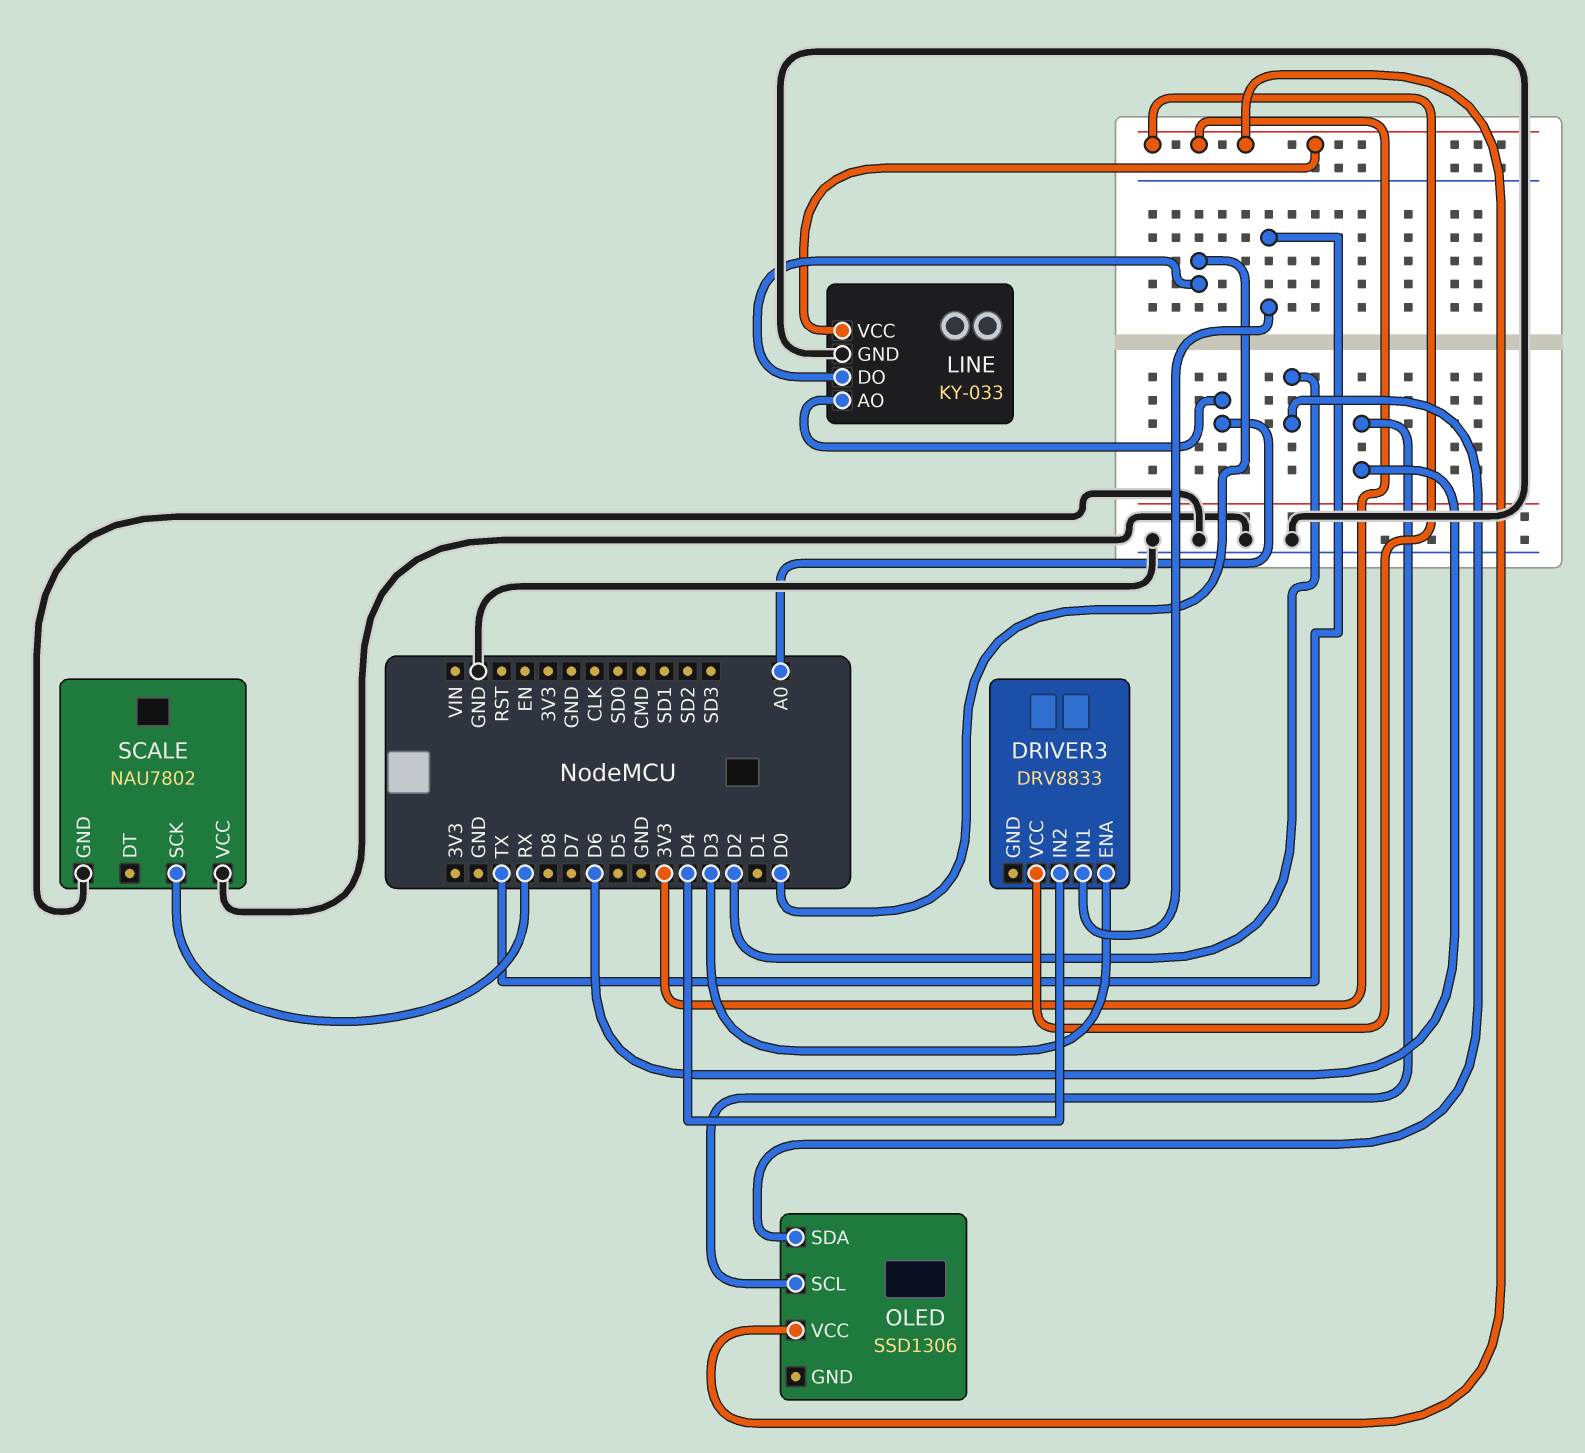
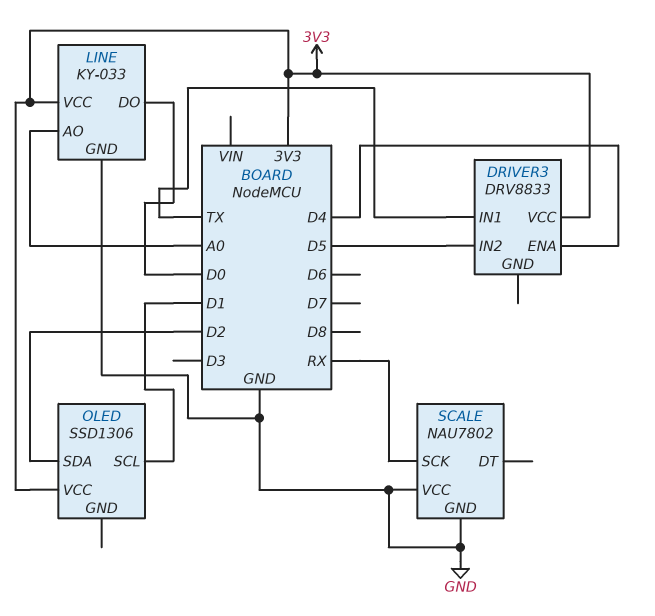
DRIVER3 pin ENA: D3 -> D4
DRIVER3 pin IN2: D4 -> D5
OLED pin SCL: D6 -> D1

